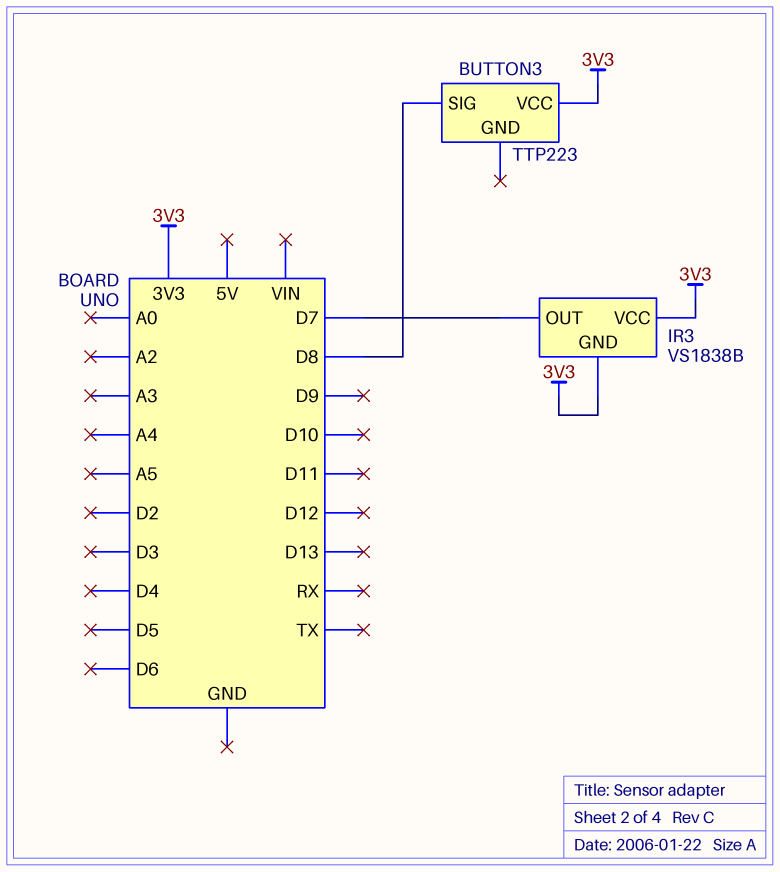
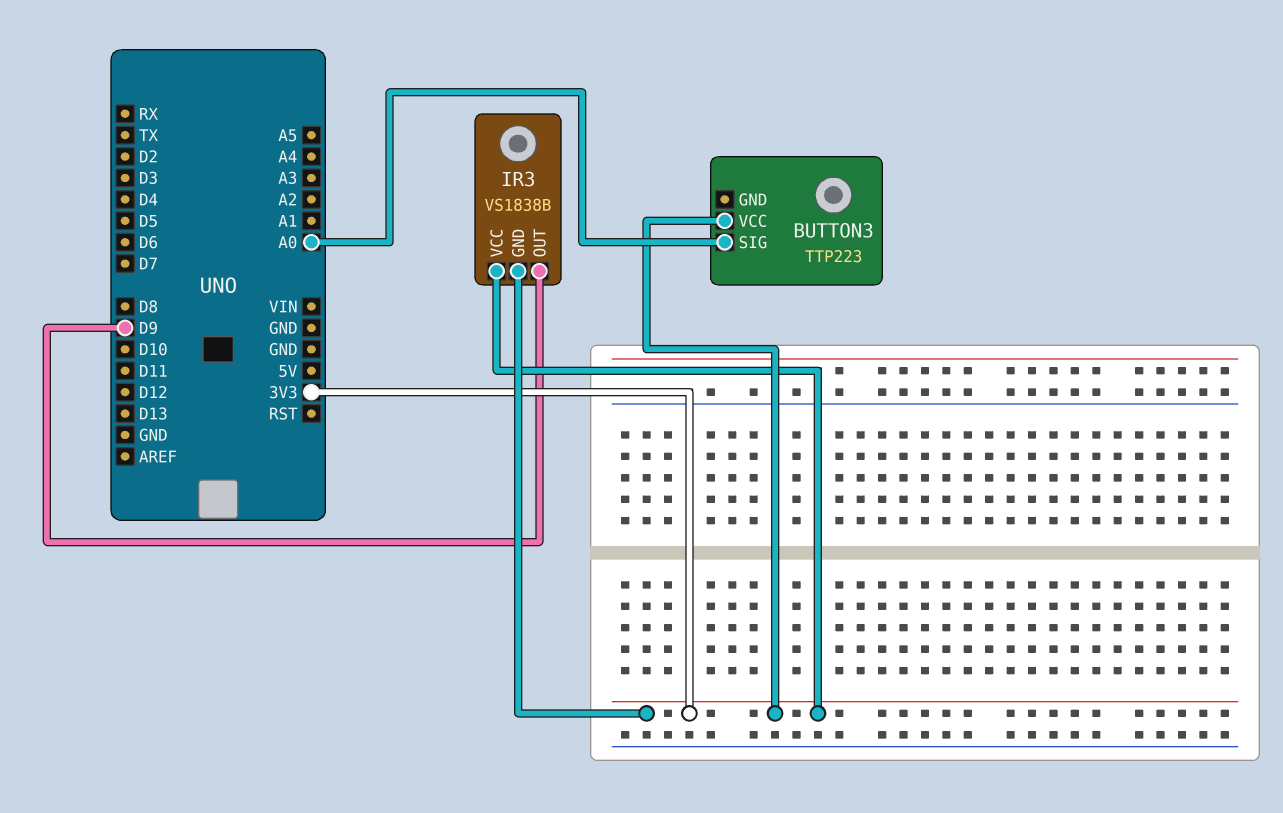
BUTTON3 pin SIG: D8 -> A0
IR3 pin OUT: D7 -> D9

